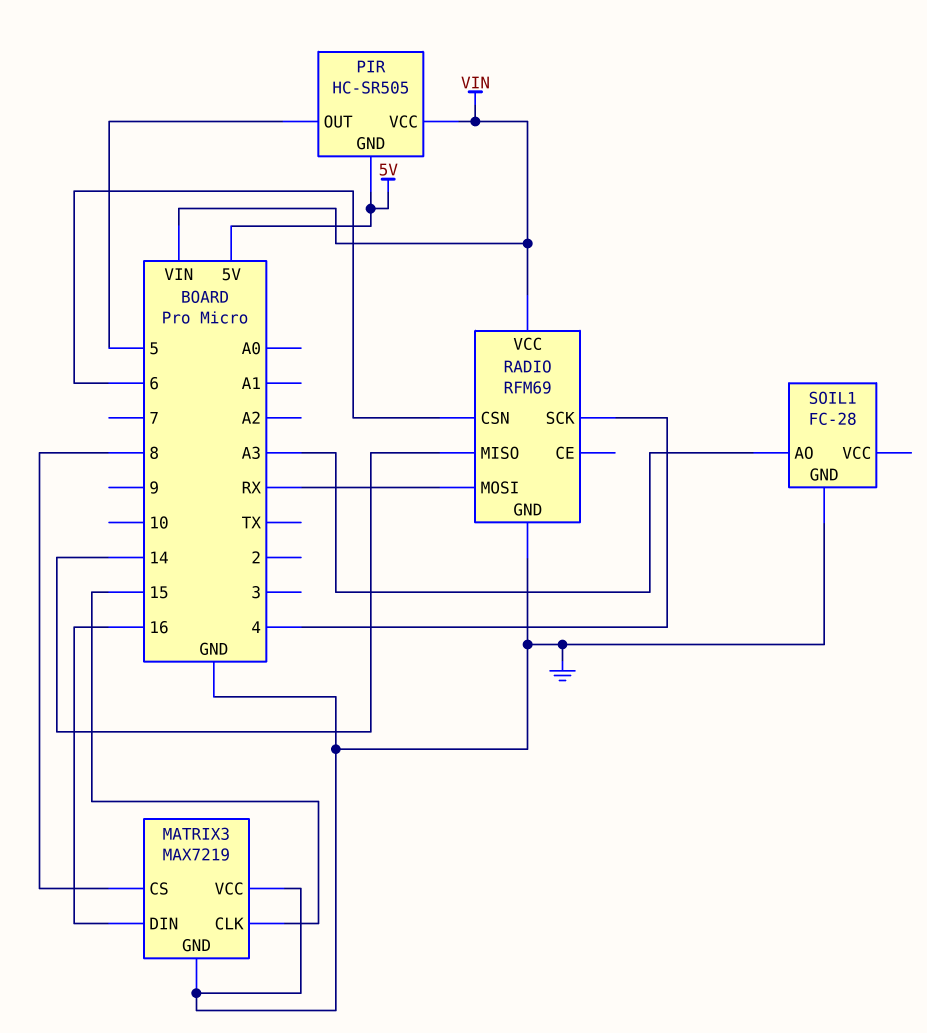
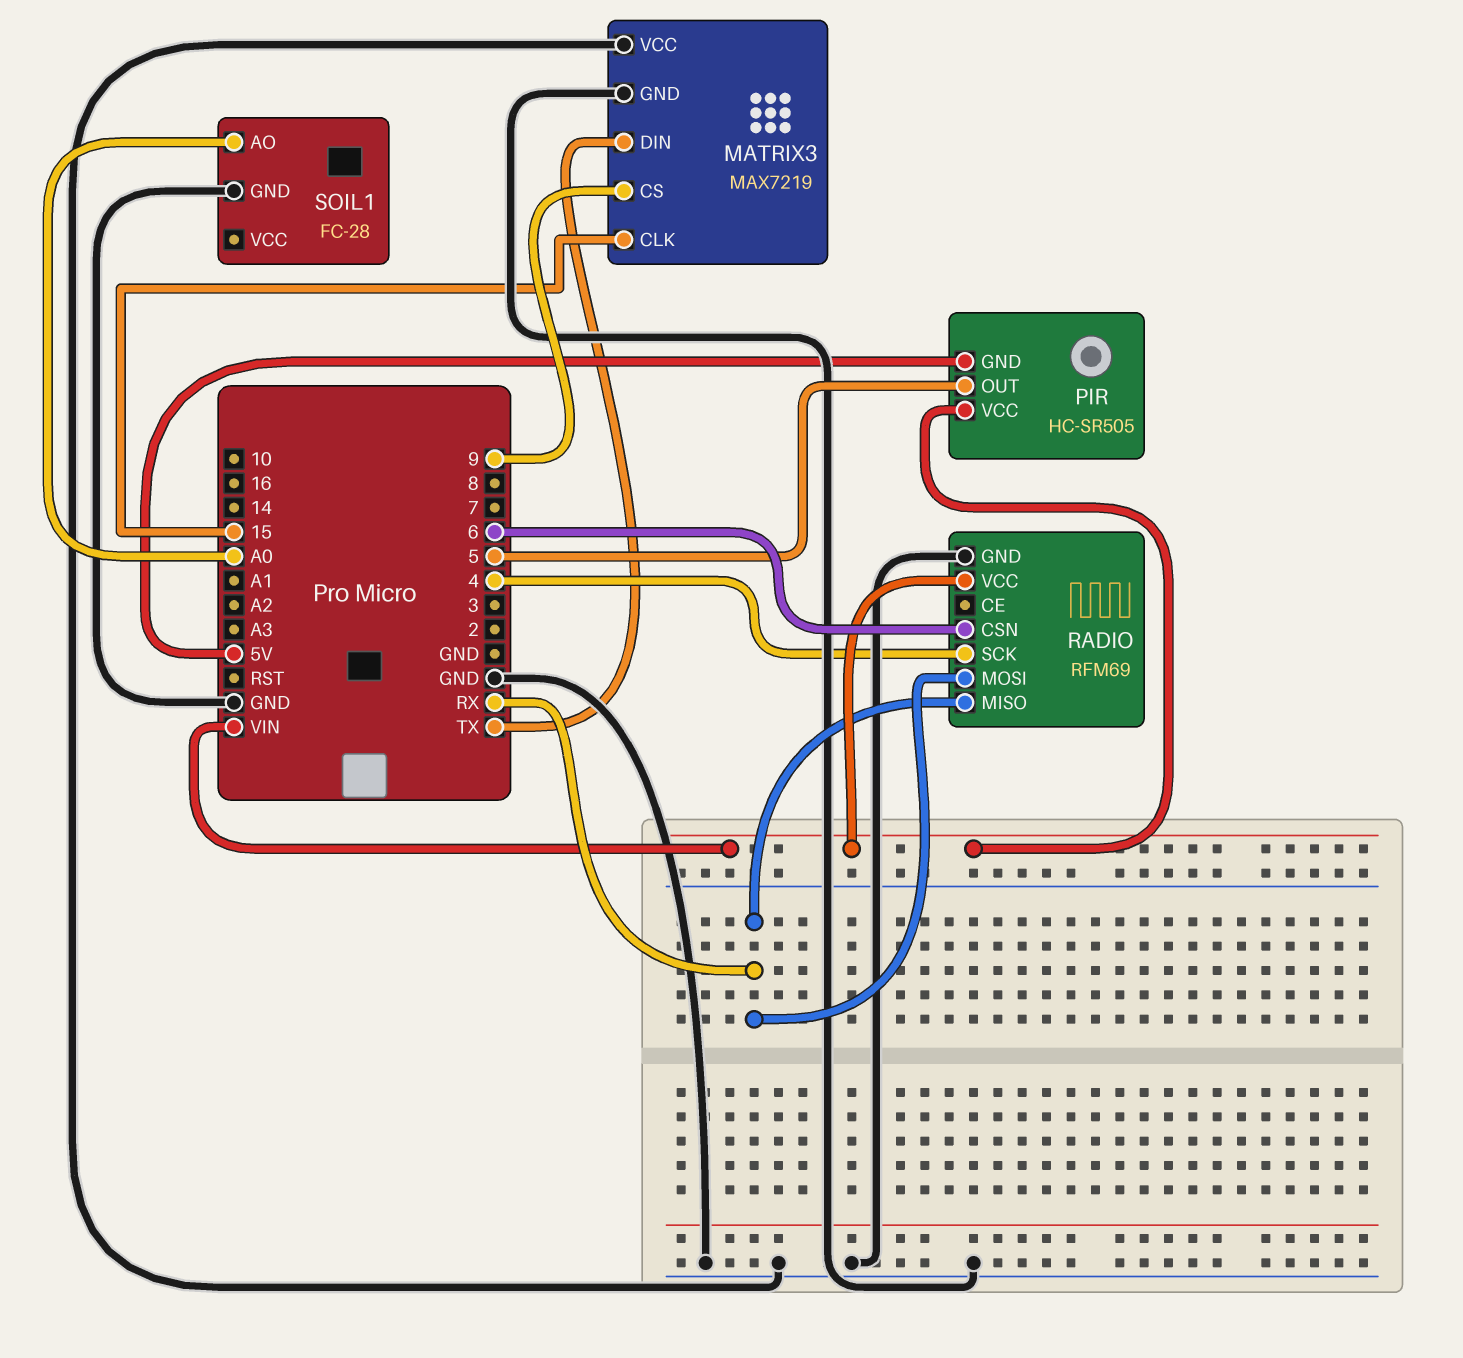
MATRIX3 pin CS: 8 -> 9
MATRIX3 pin DIN: 16 -> TX
RADIO pin MISO: 14 -> RX
SOIL1 pin AO: A3 -> A0

